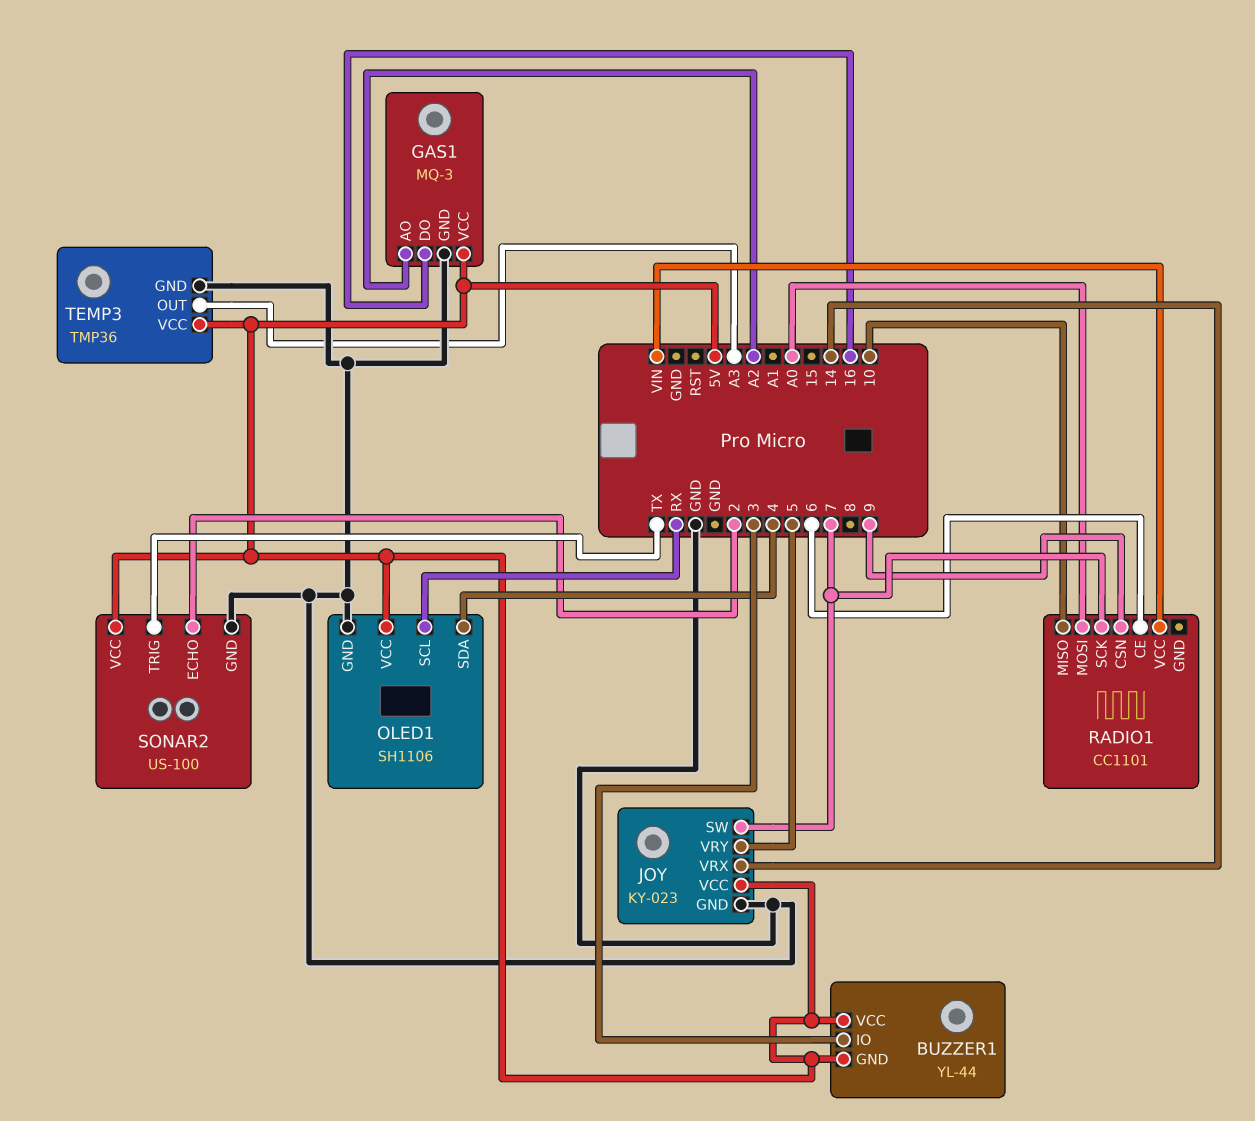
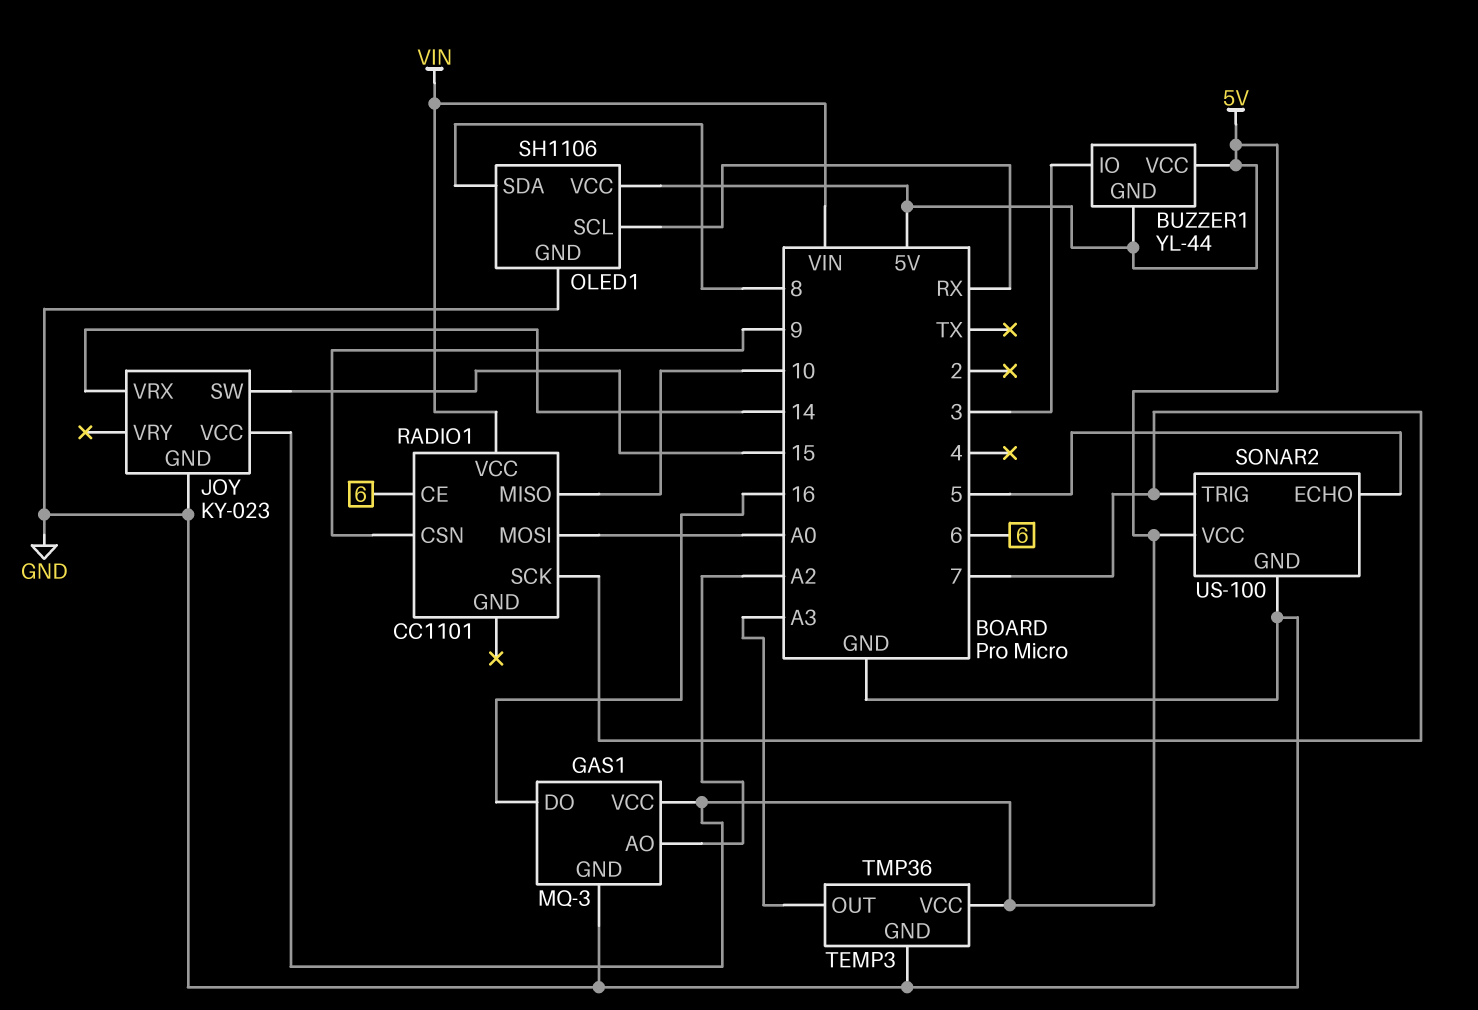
JOY pin SW: 7 -> 15
JOY pin VRY: 5 -> none
OLED1 pin SDA: 4 -> 8
SONAR2 pin ECHO: 2 -> 5
SONAR2 pin TRIG: TX -> 7

